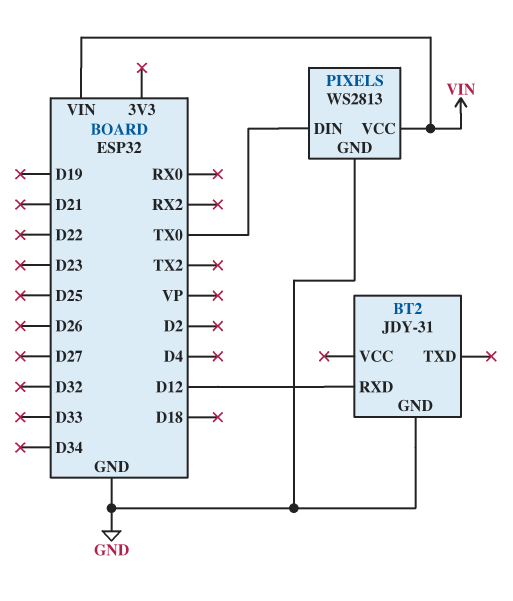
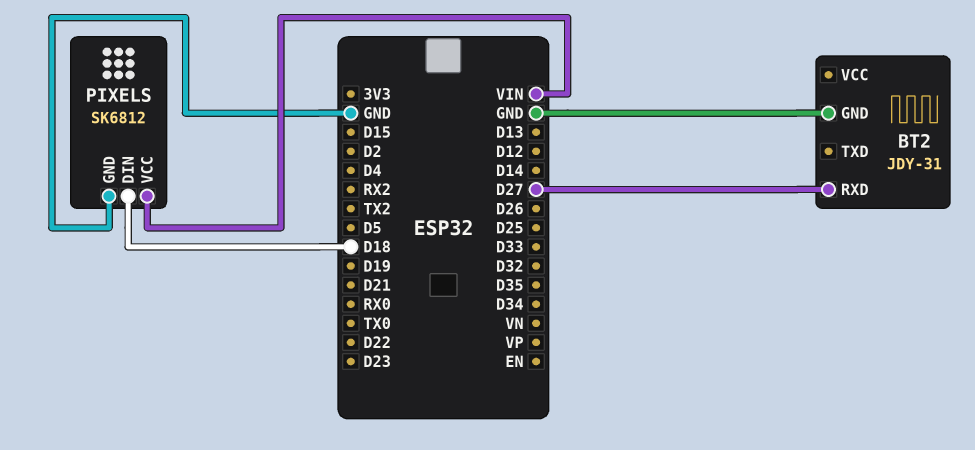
BT2 pin RXD: D12 -> D27
PIXELS: WS2813 -> SK6812
PIXELS pin DIN: TX0 -> D18

